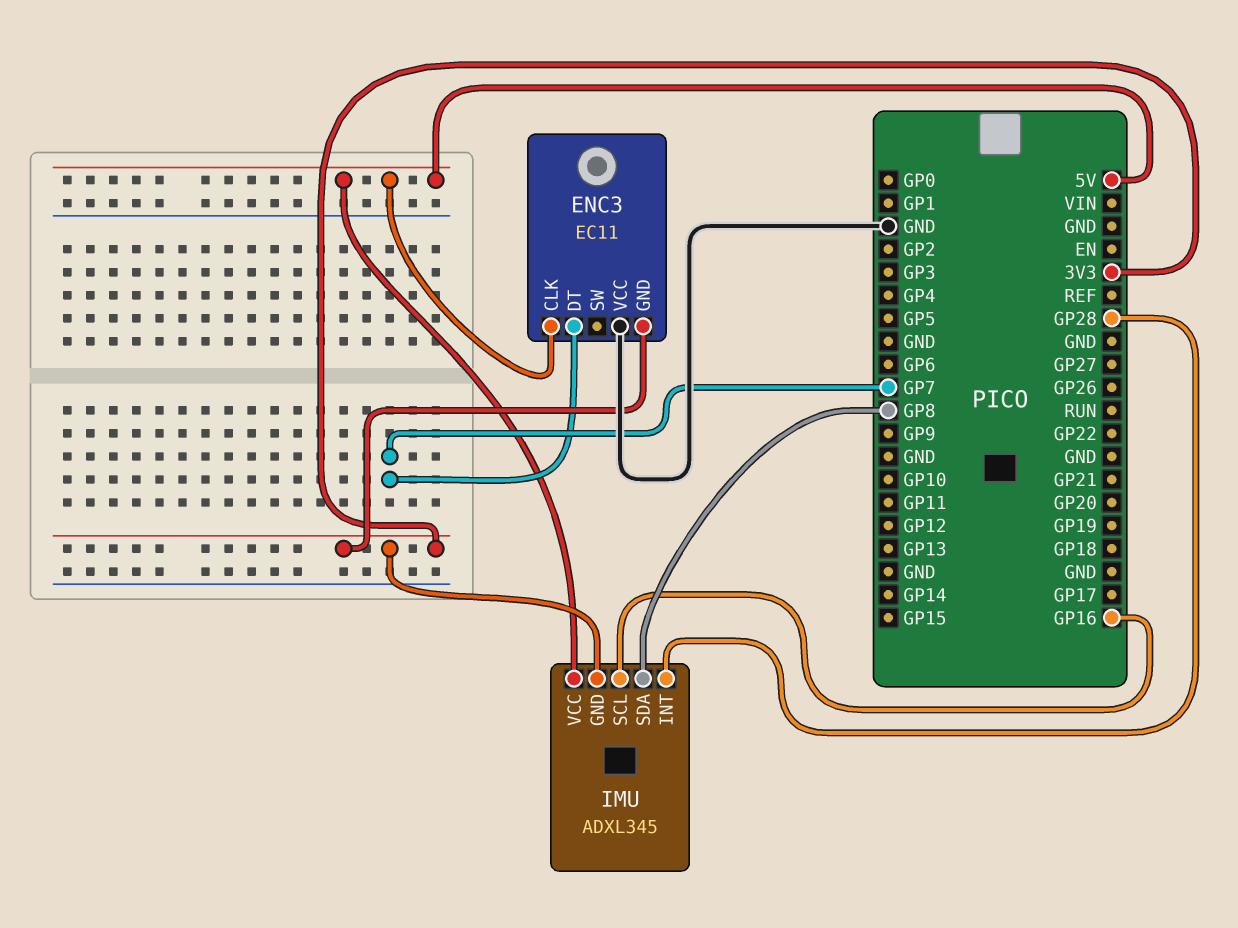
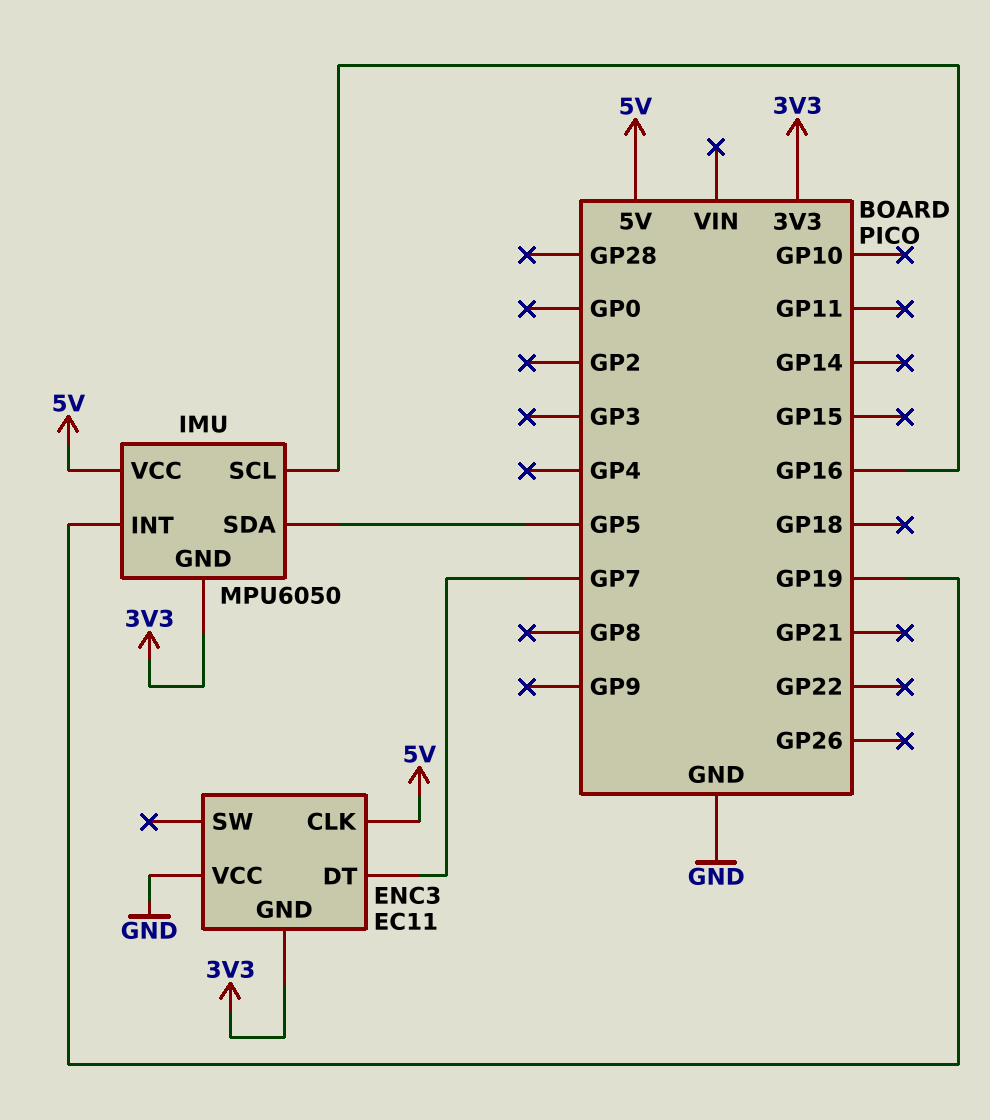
IMU: ADXL345 -> MPU6050
IMU pin INT: GP28 -> GP19
IMU pin SDA: GP8 -> GP5

